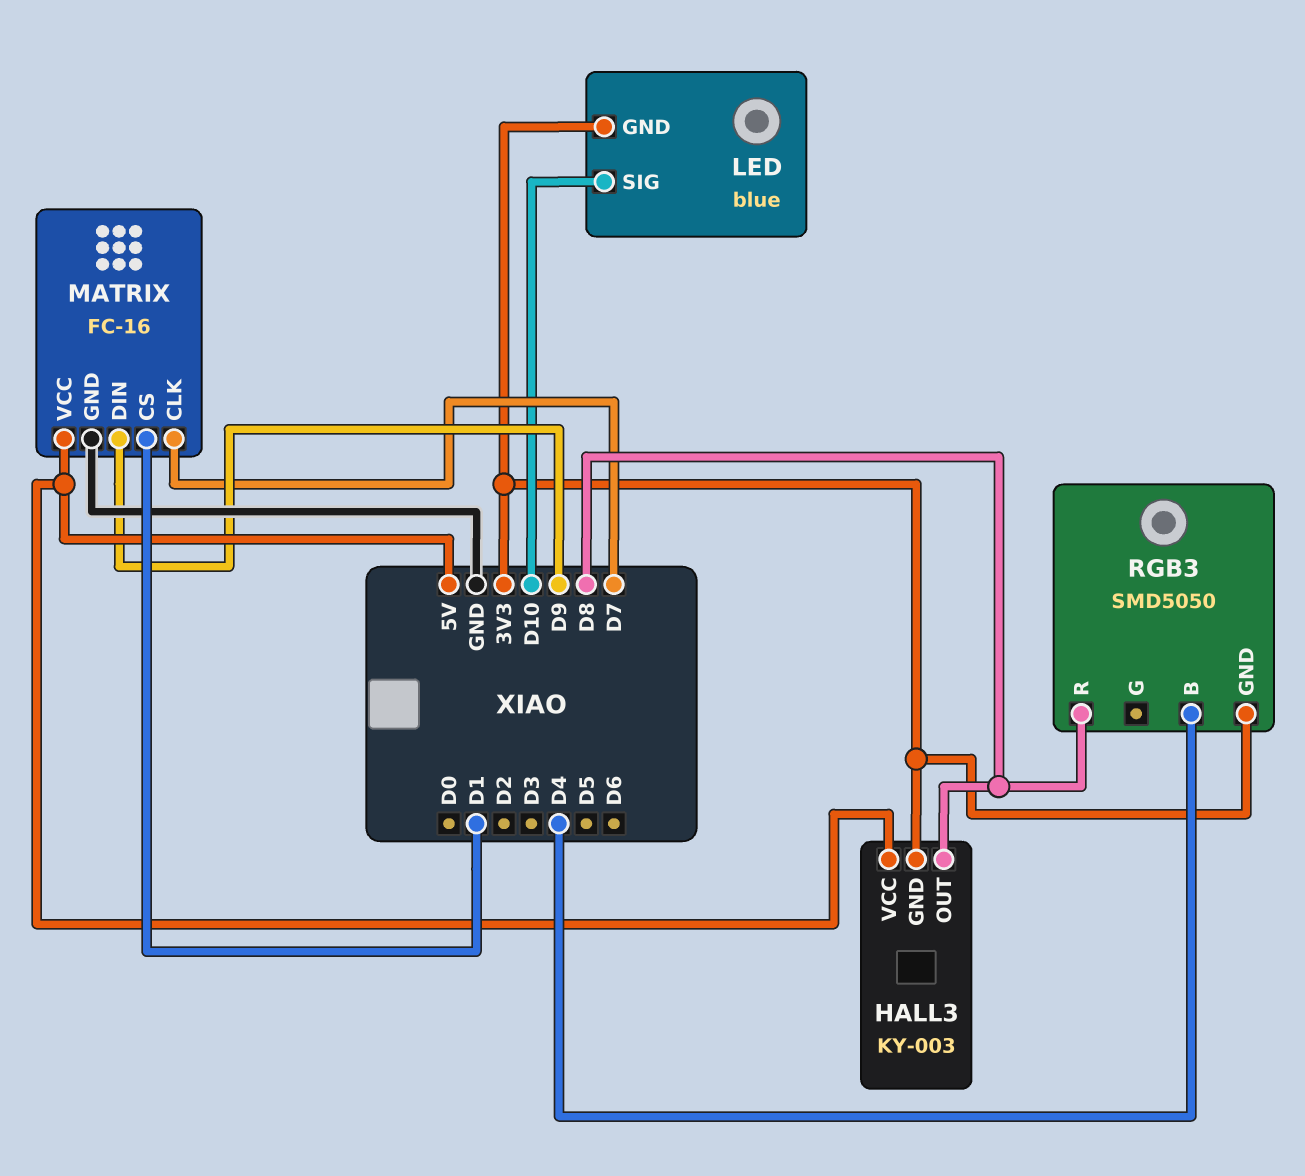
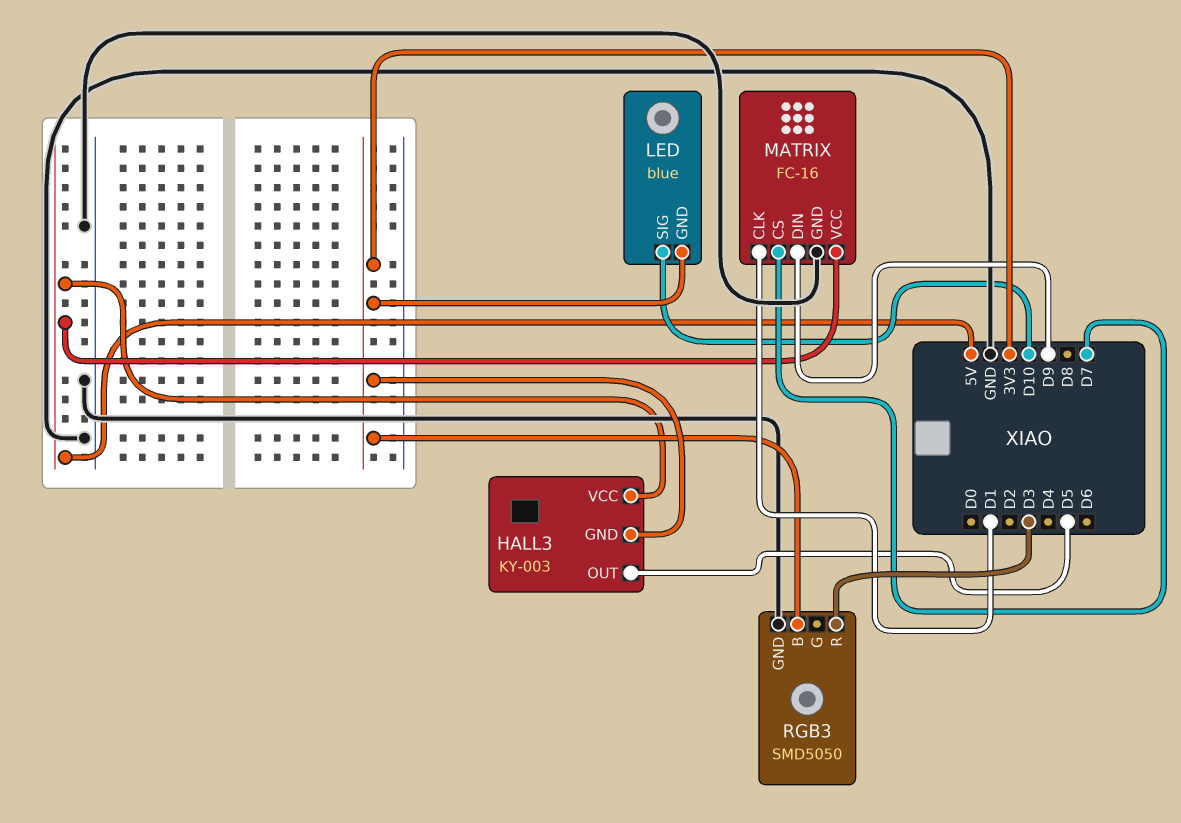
HALL3 pin OUT: D8 -> D5
MATRIX pin CLK: D7 -> D1
MATRIX pin CS: D1 -> D7
RGB3 pin B: D4 -> 3V3
RGB3 pin GND: 3V3 -> GND
RGB3 pin R: D8 -> D3

